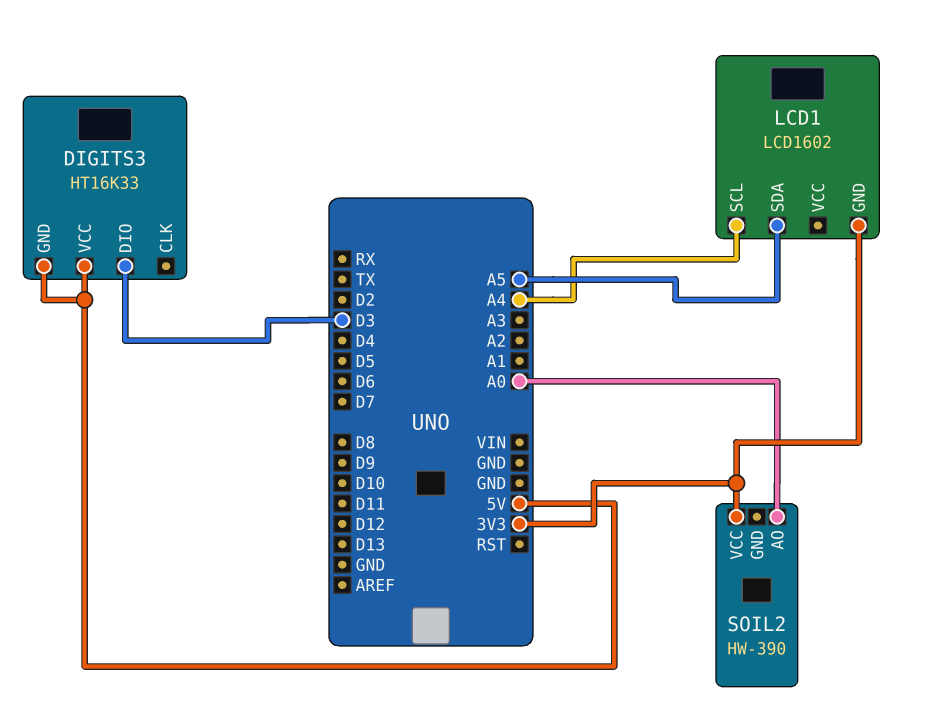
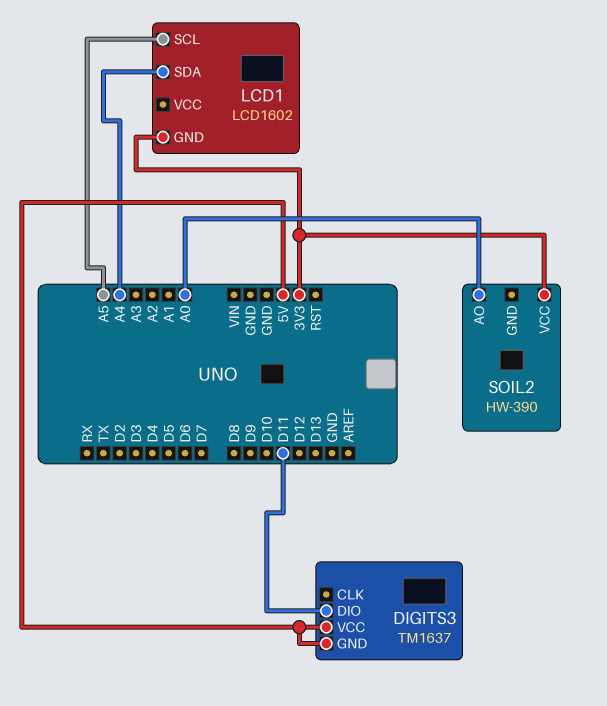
DIGITS3: HT16K33 -> TM1637
DIGITS3 pin DIO: D3 -> D11
LCD1 pin SCL: A4 -> A5
LCD1 pin SDA: A5 -> A4

